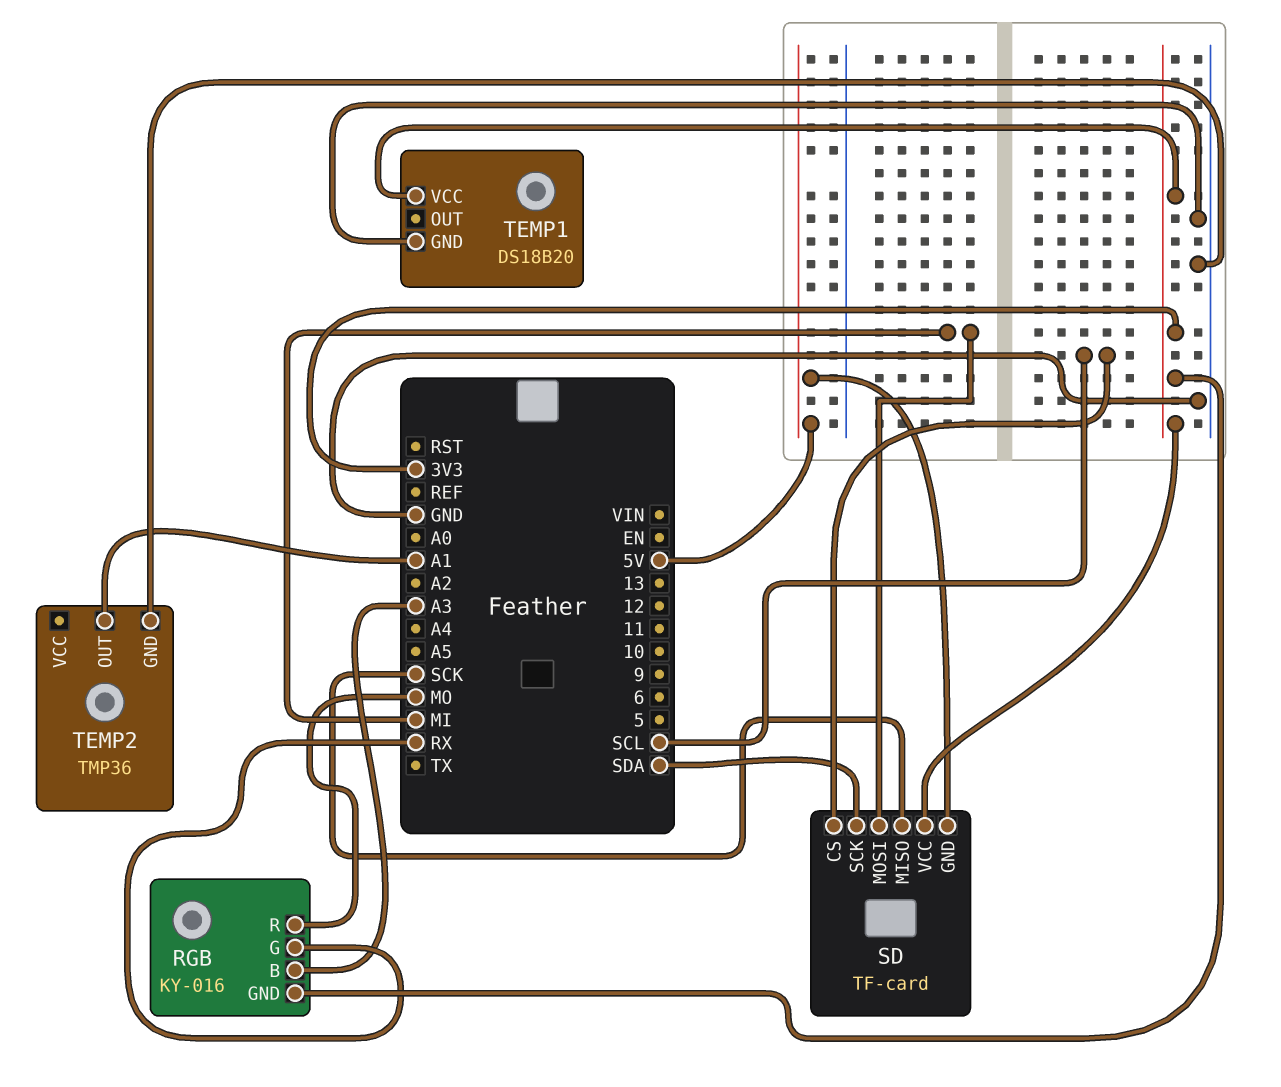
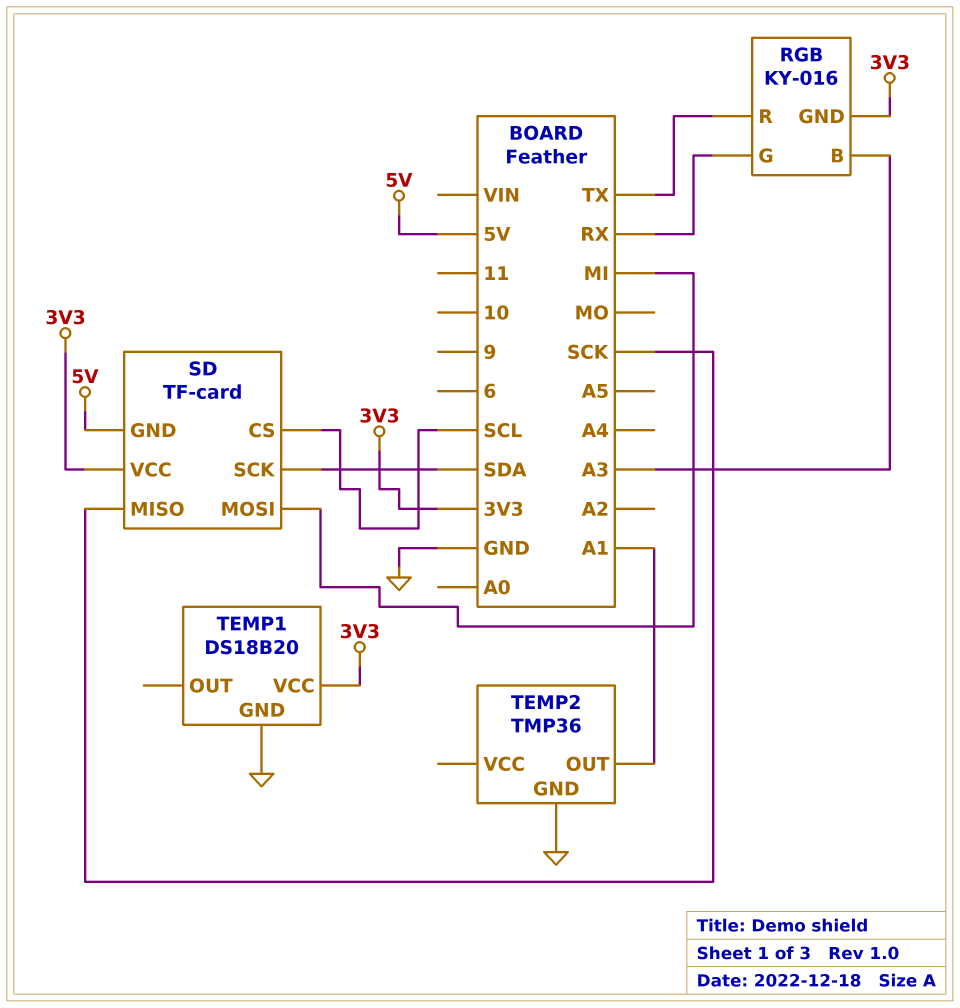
RGB pin R: MO -> TX

